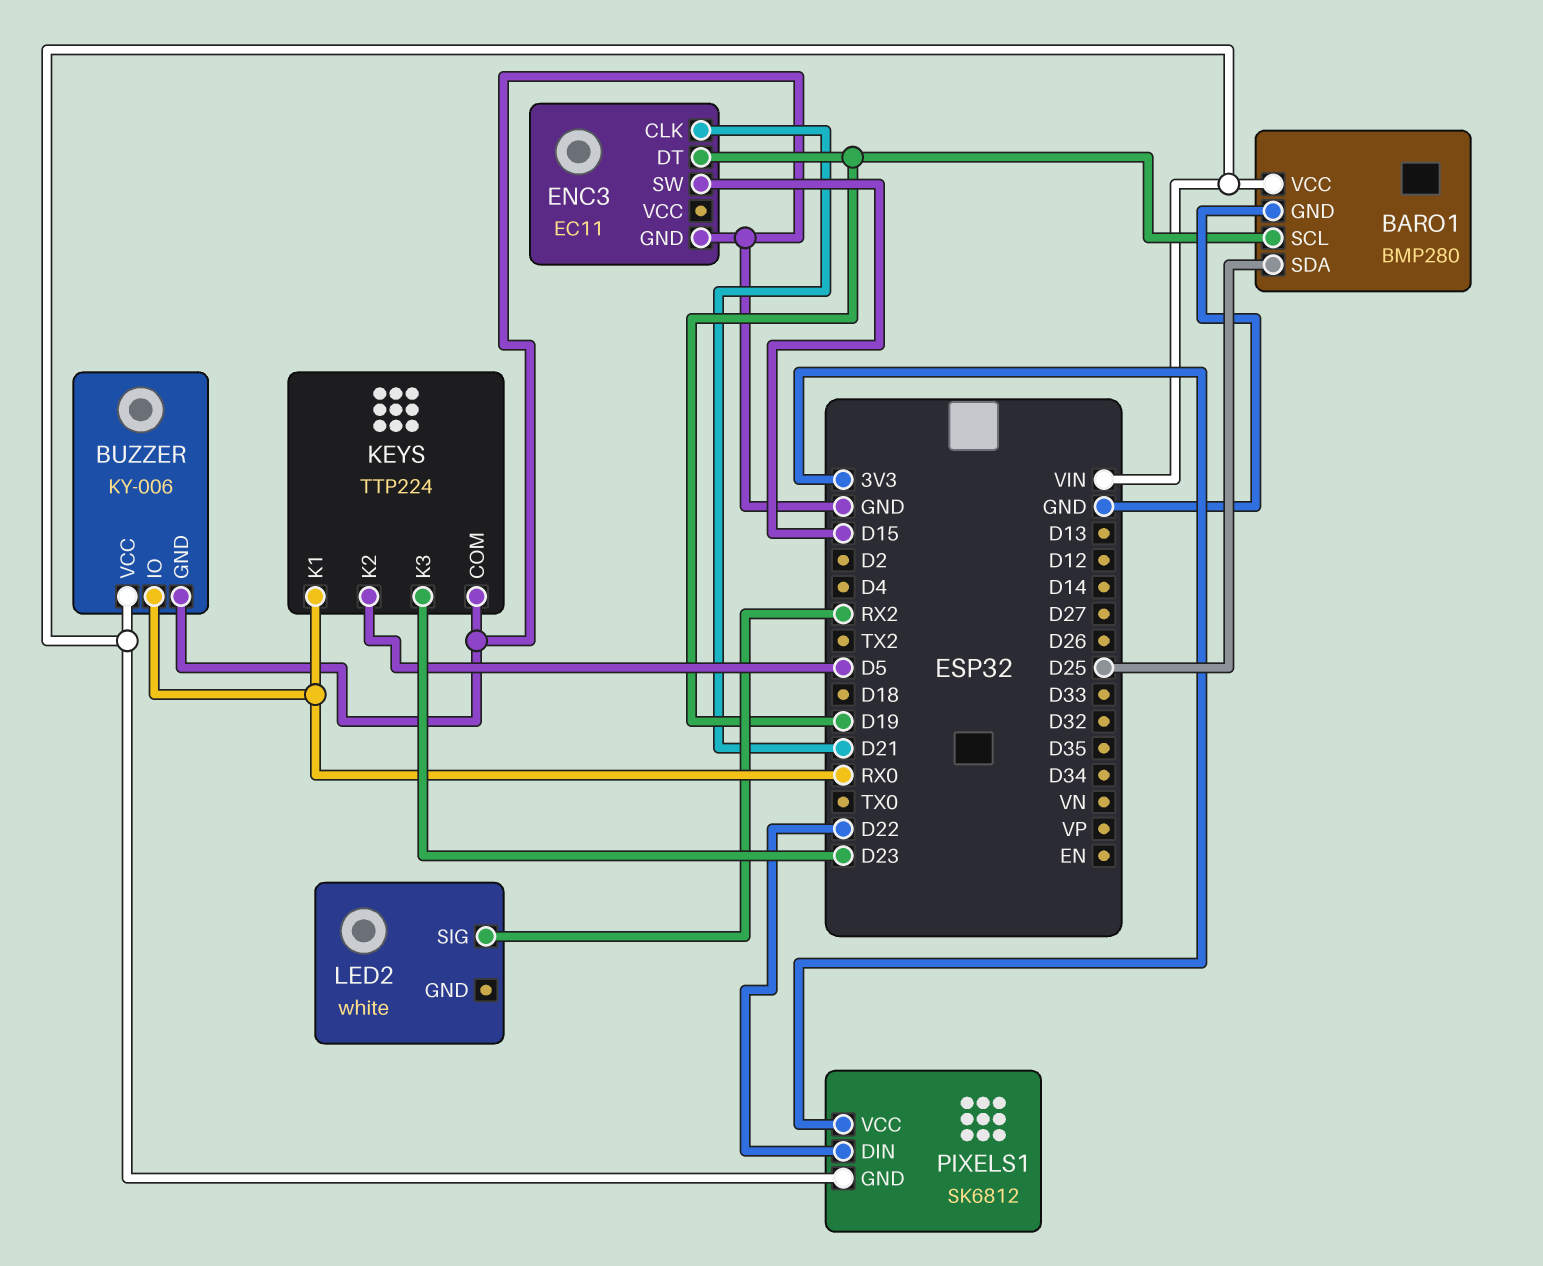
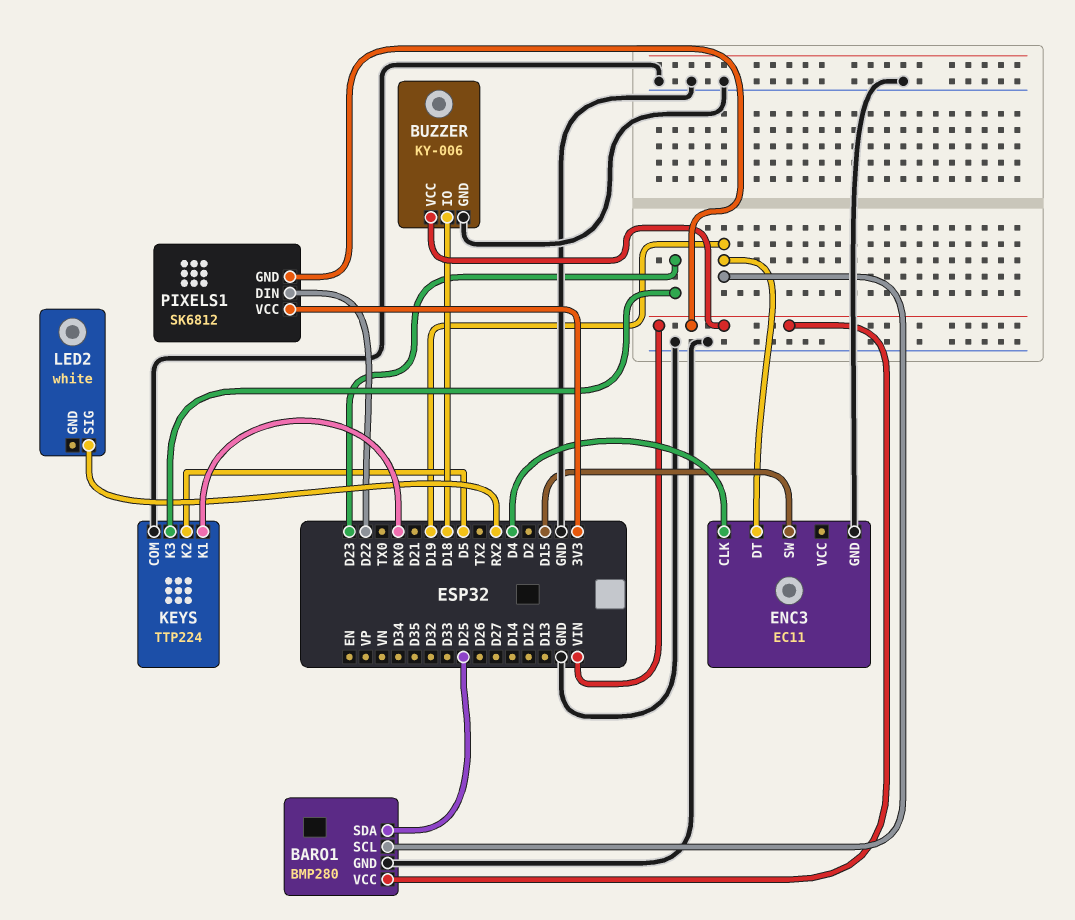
BUZZER pin IO: RX0 -> D18
ENC3 pin CLK: D21 -> D4

